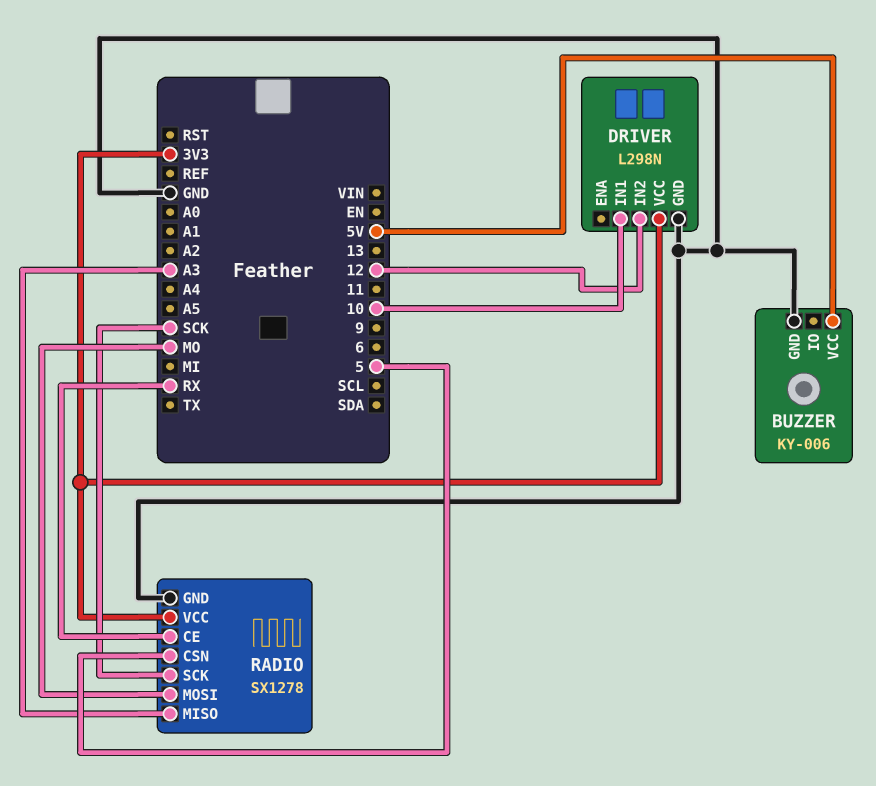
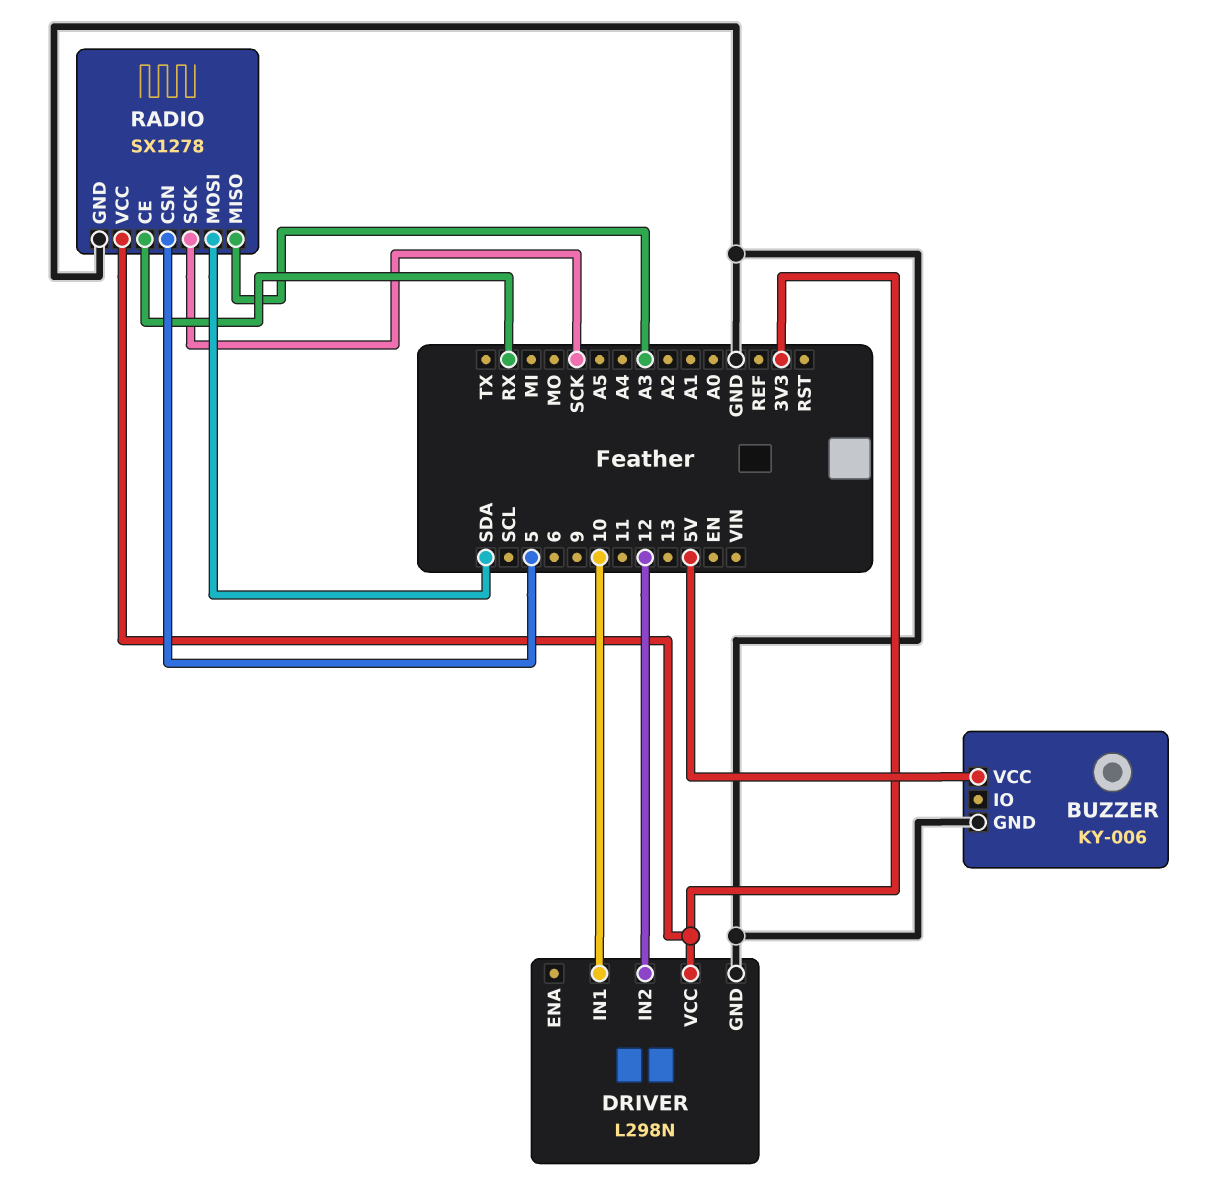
RADIO pin MOSI: MO -> SDA

